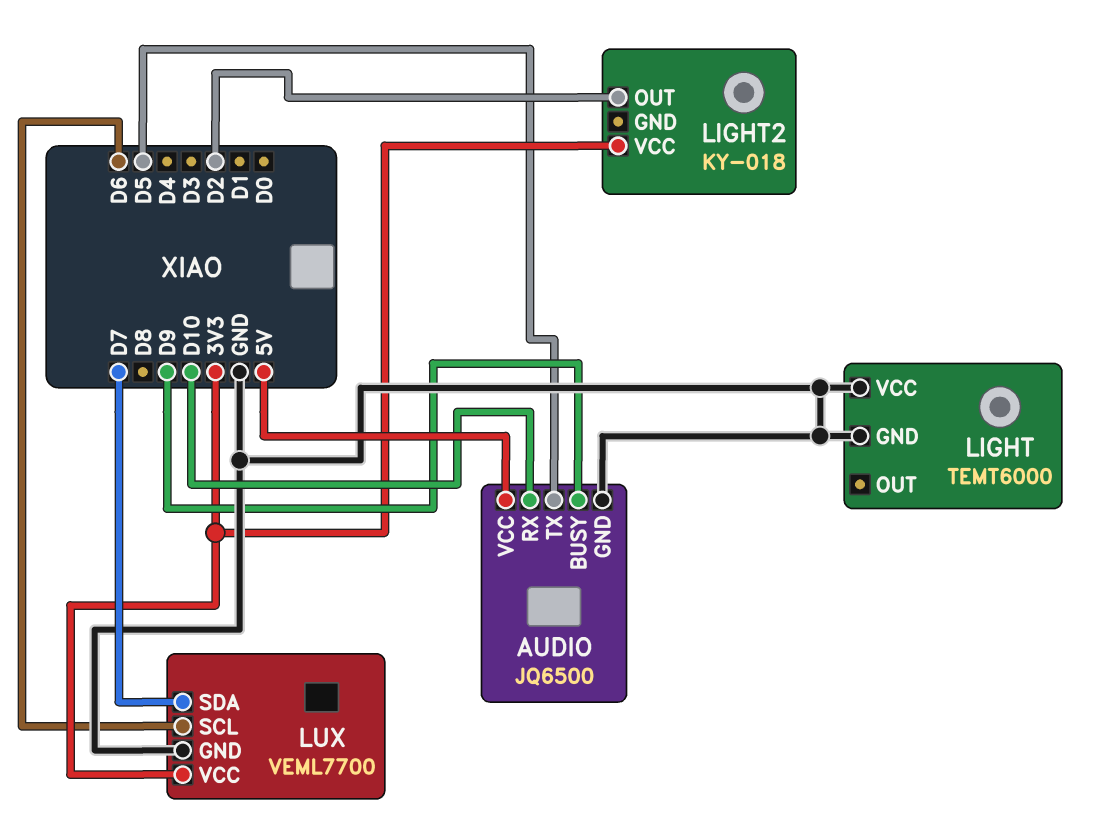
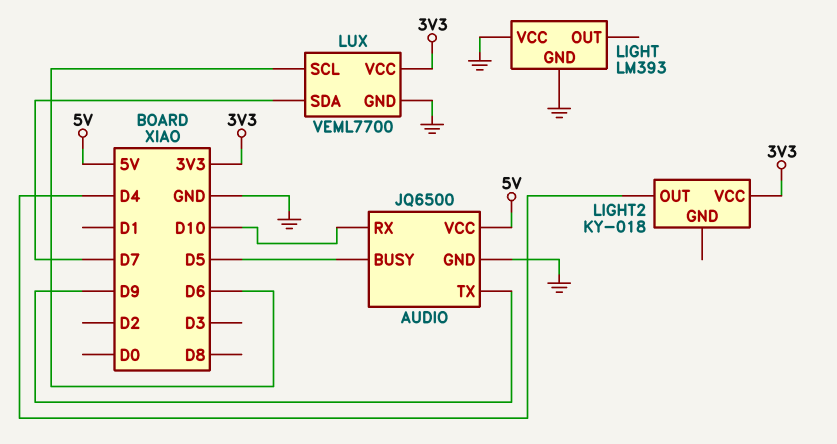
AUDIO pin BUSY: D9 -> D5
AUDIO pin TX: D5 -> D9
LIGHT: TEMT6000 -> LM393
LIGHT2 pin OUT: D2 -> D4

